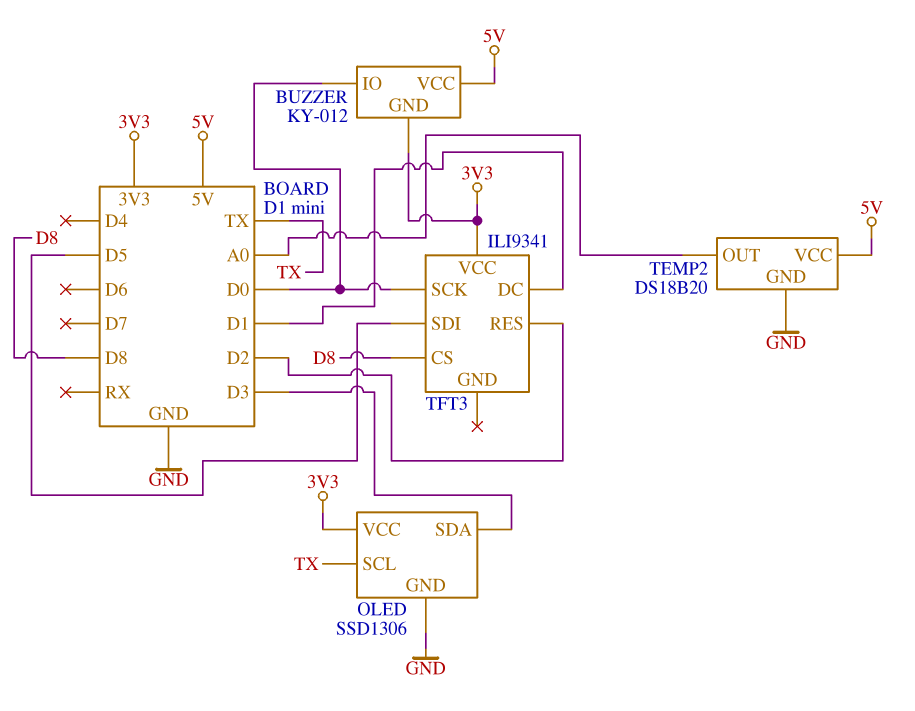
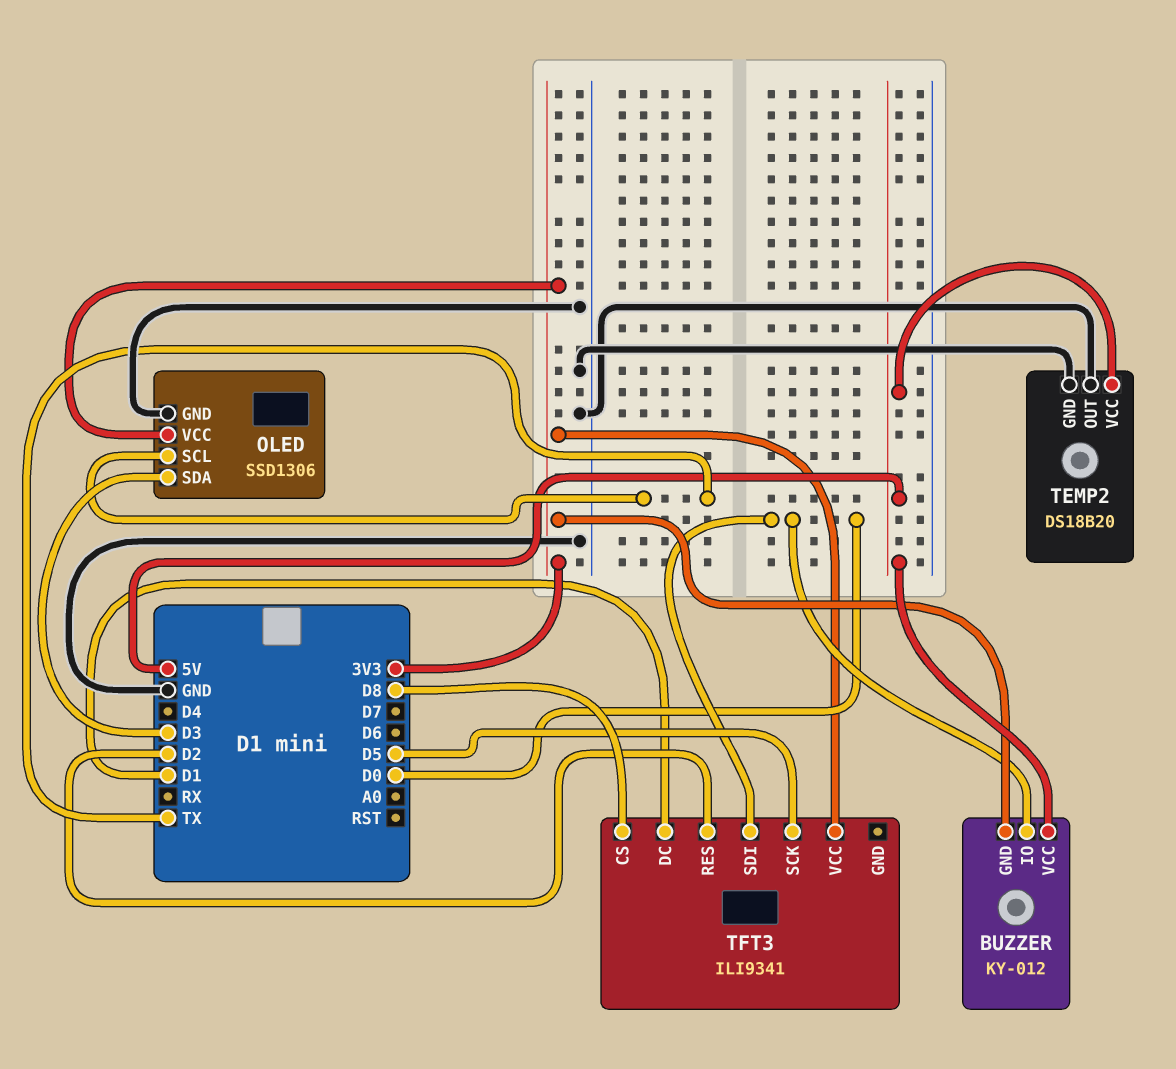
TEMP2 pin OUT: A0 -> GND
TFT3 pin SCK: D0 -> D5
TFT3 pin SDI: D5 -> D0

